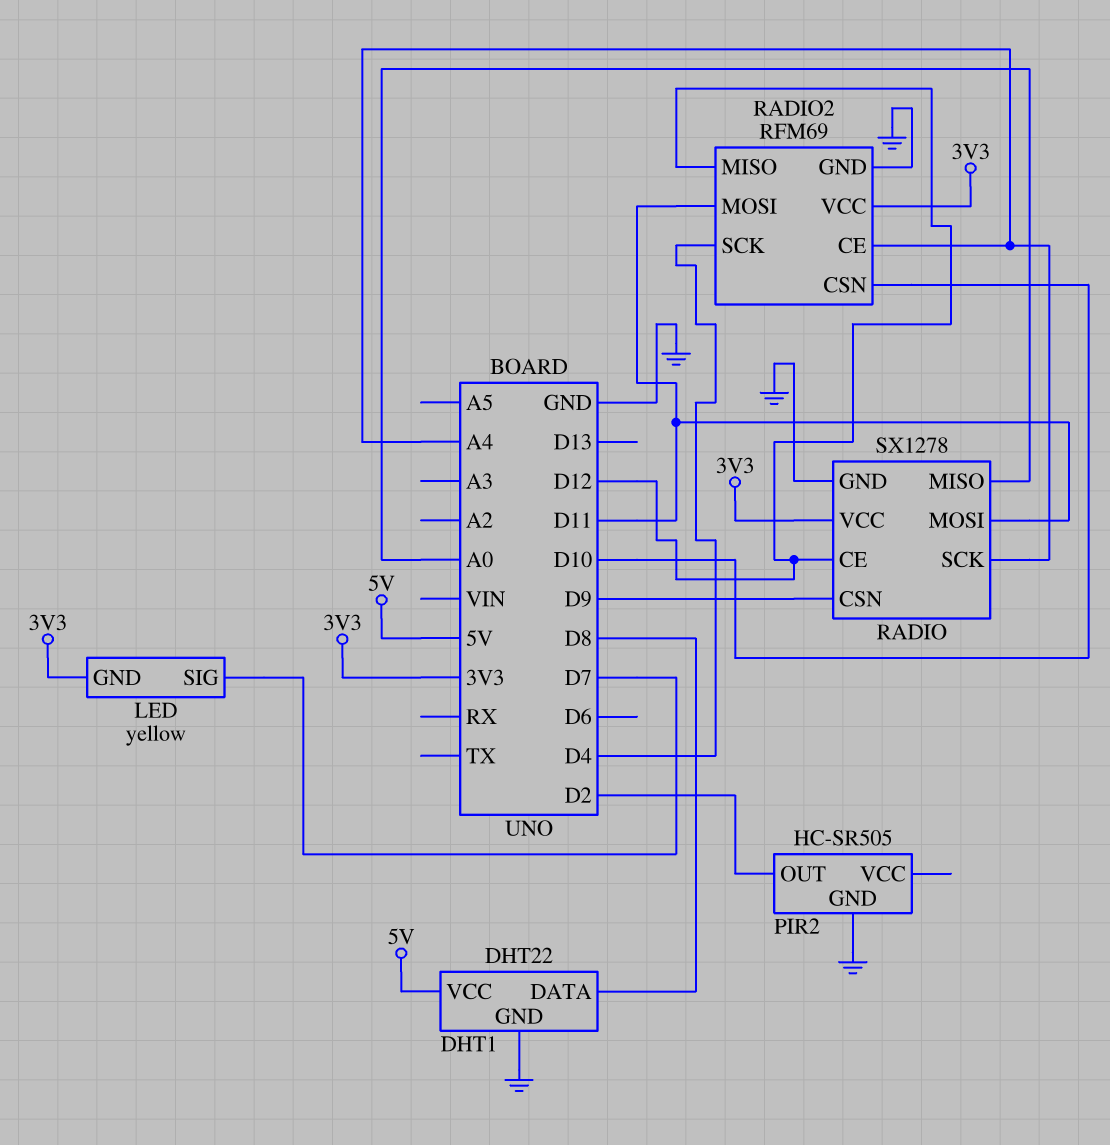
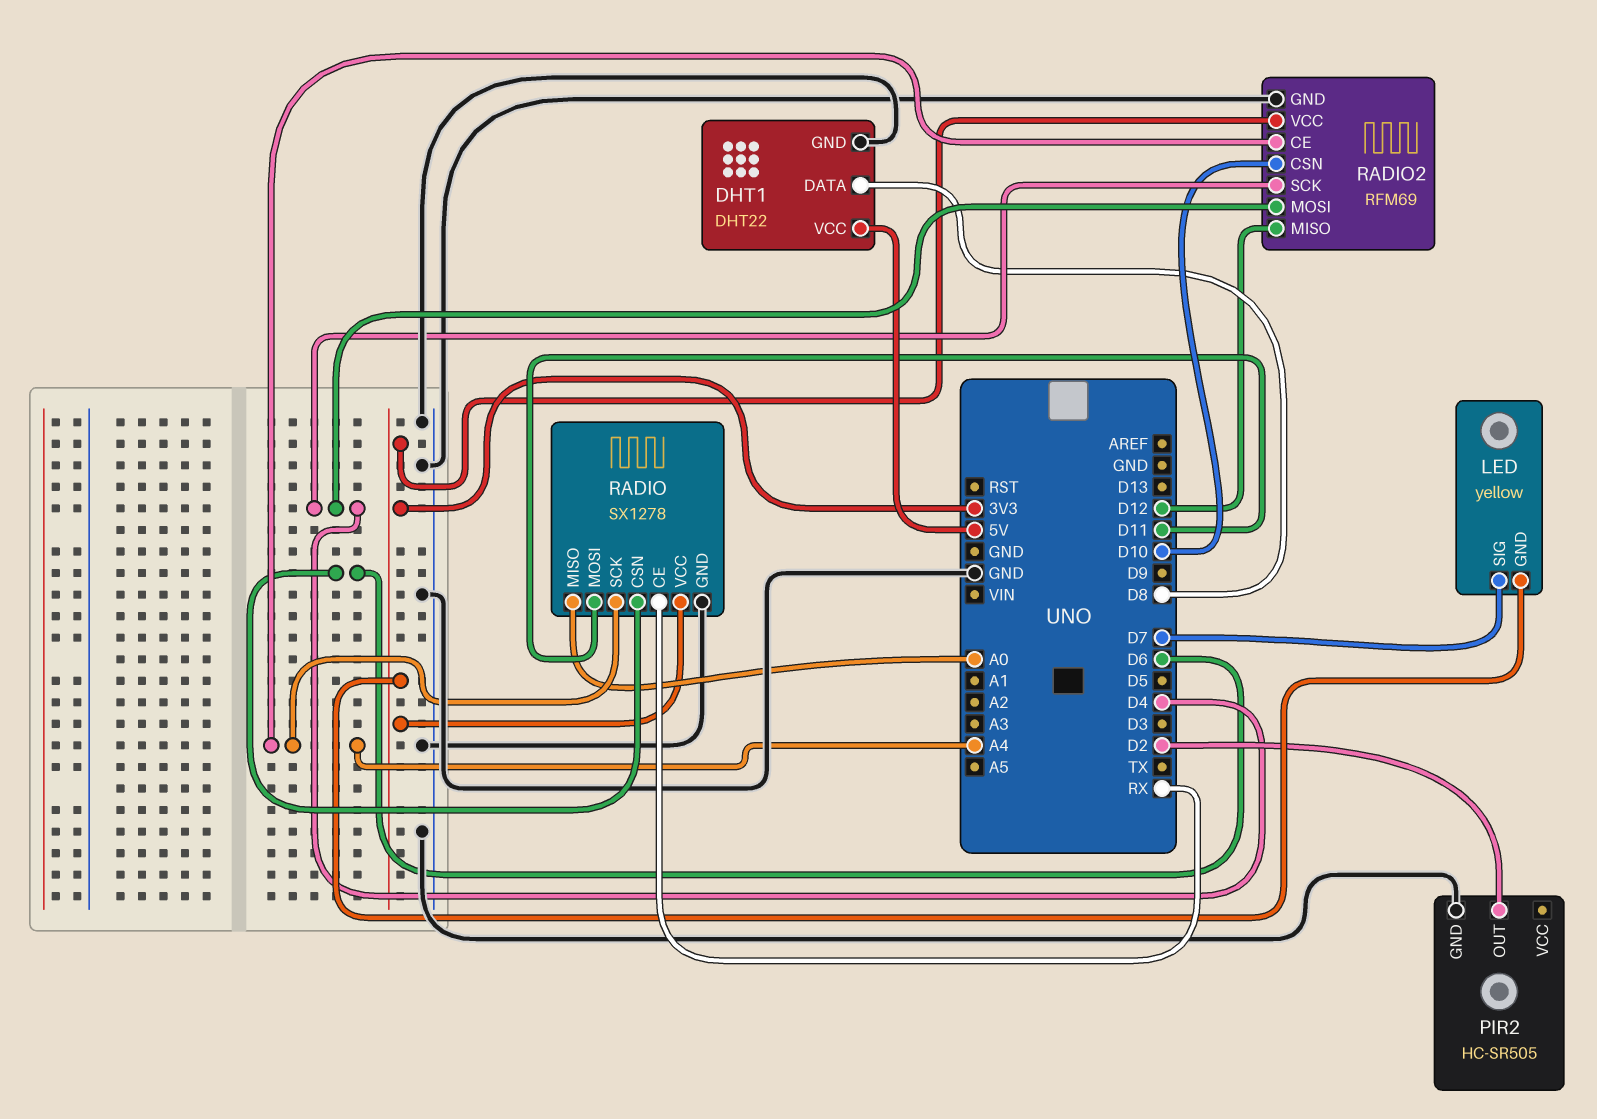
RADIO pin CE: D12 -> RX
RADIO pin CSN: D9 -> D6
RADIO2 pin MOSI: D11 -> D4

